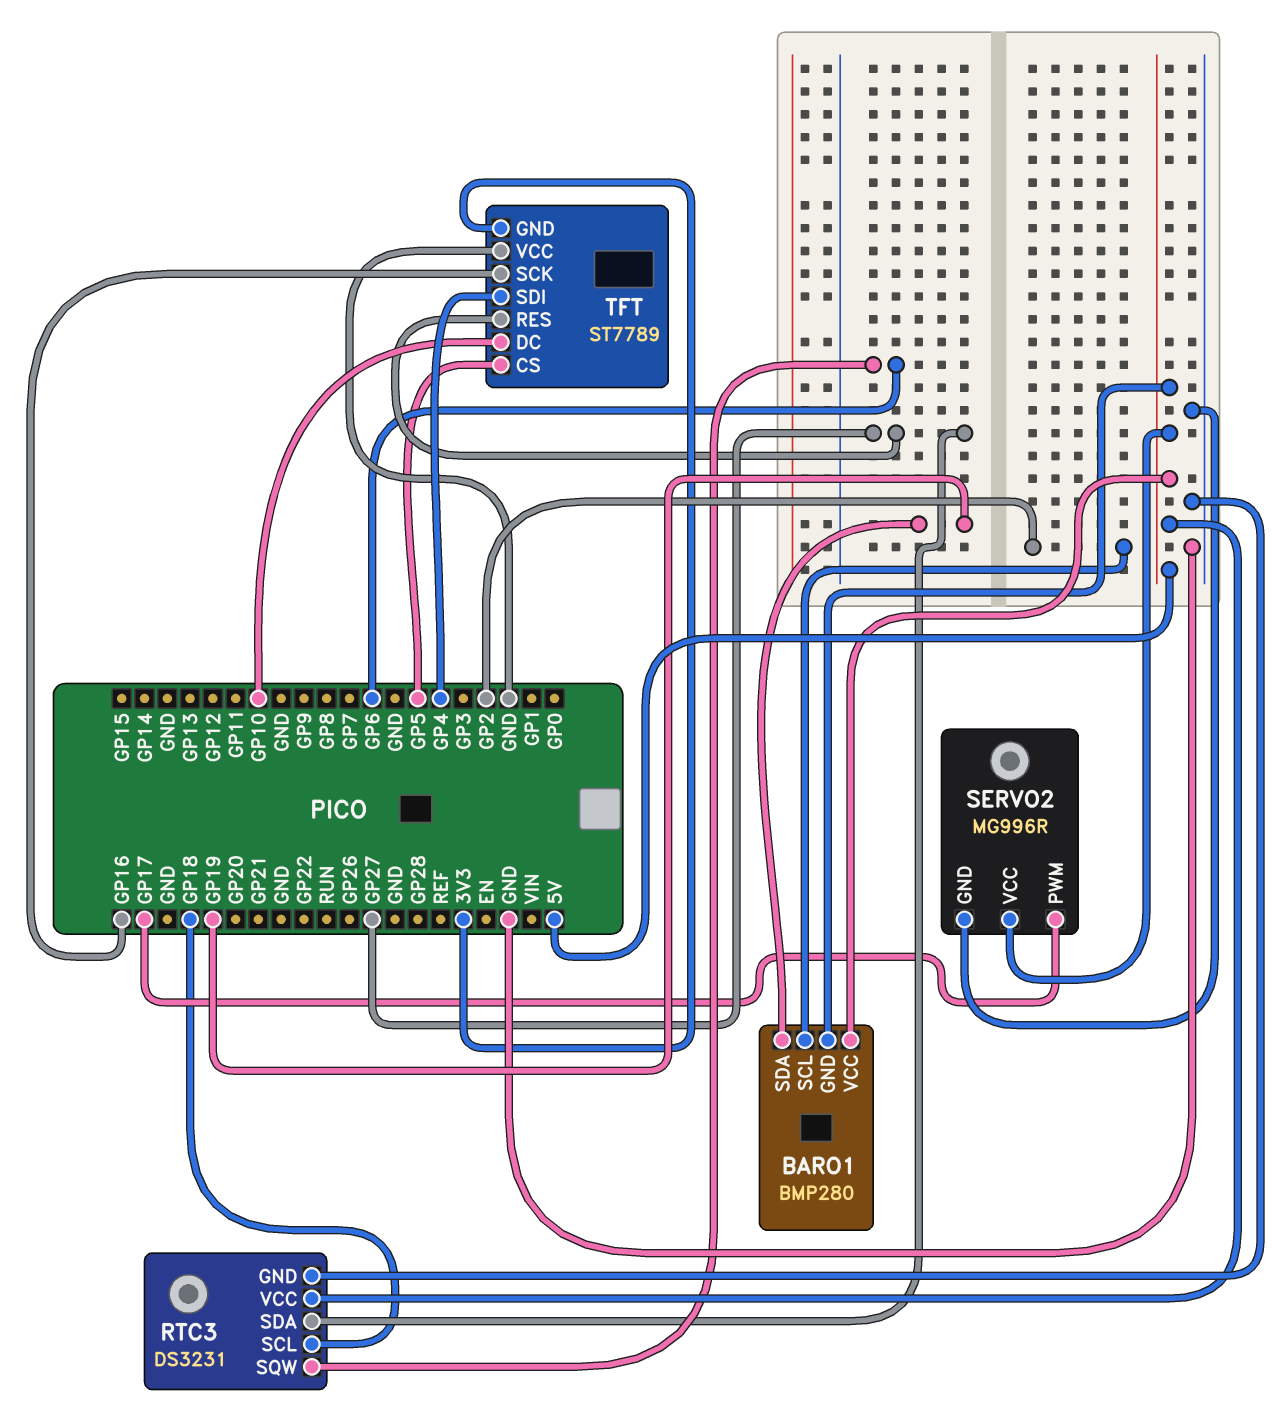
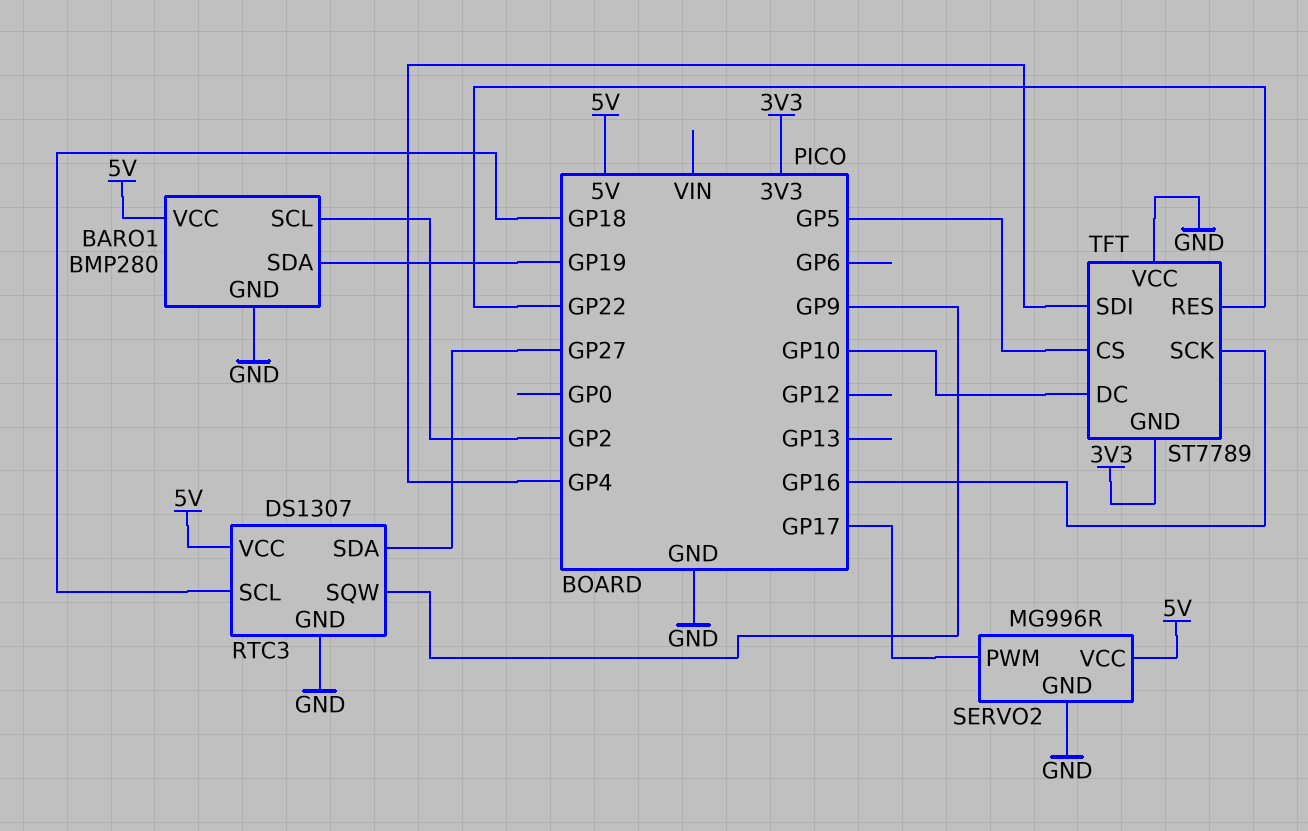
BARO1 pin GND: 5V -> GND
RTC3: DS3231 -> DS1307
RTC3 pin SQW: GP6 -> GP9
TFT pin RES: GP27 -> GP22

